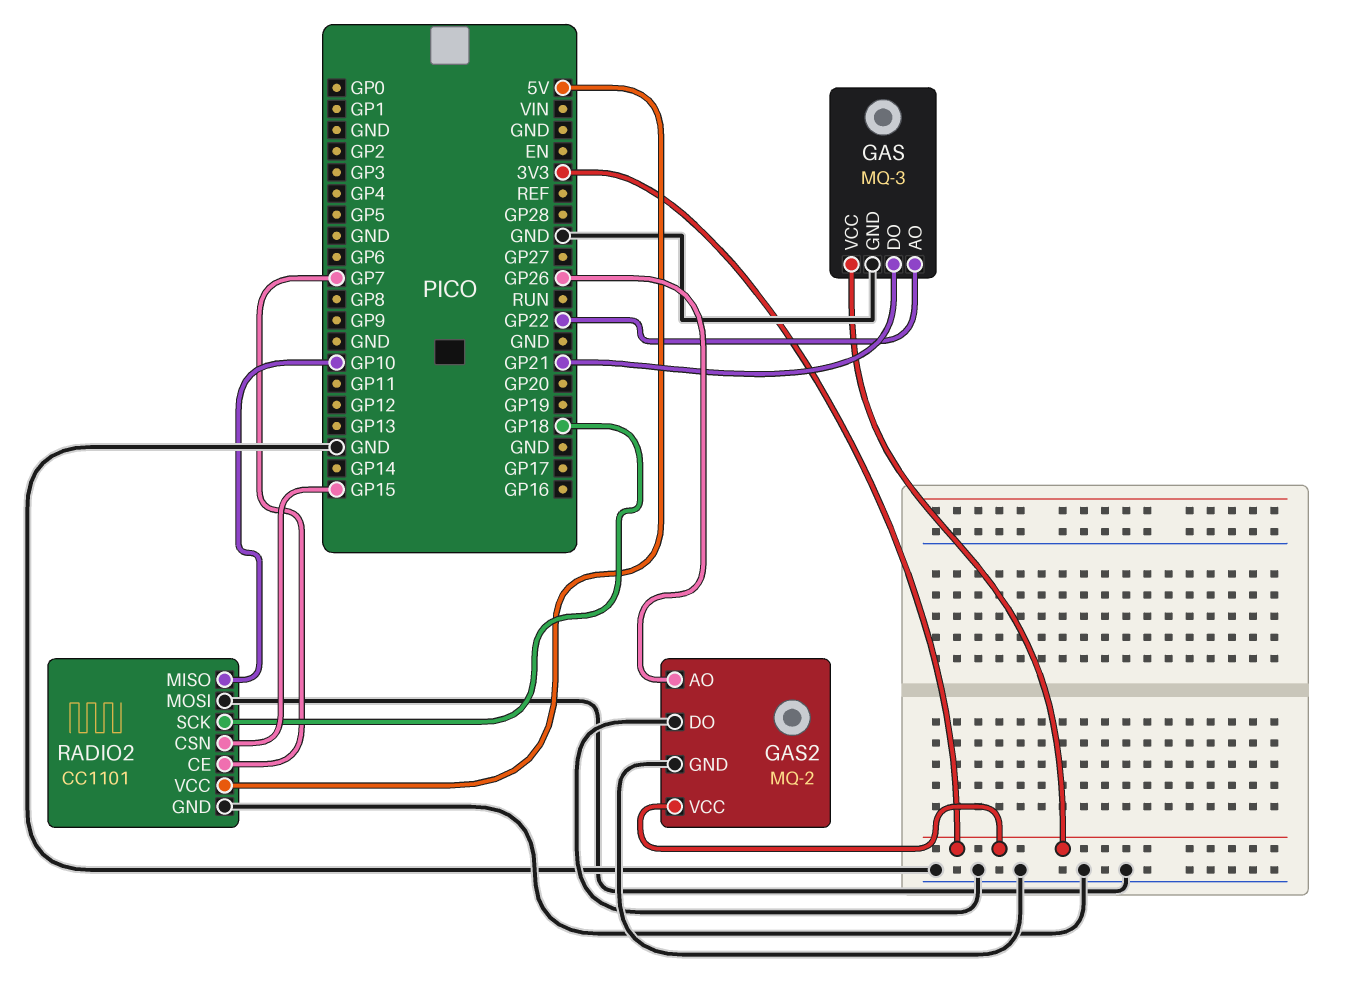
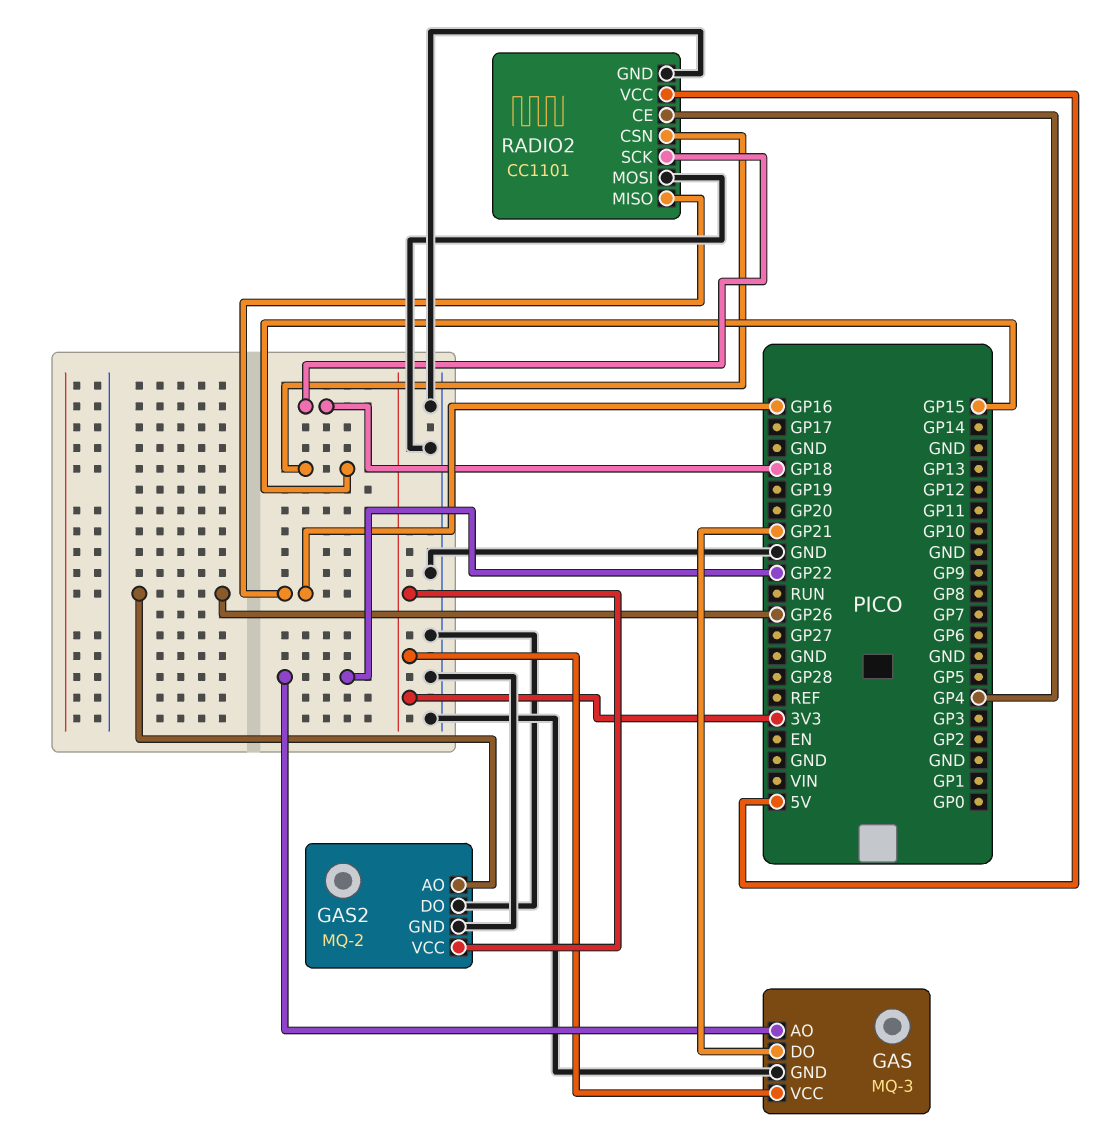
RADIO2 pin CE: GP7 -> GP4
RADIO2 pin MISO: GP10 -> GP16

